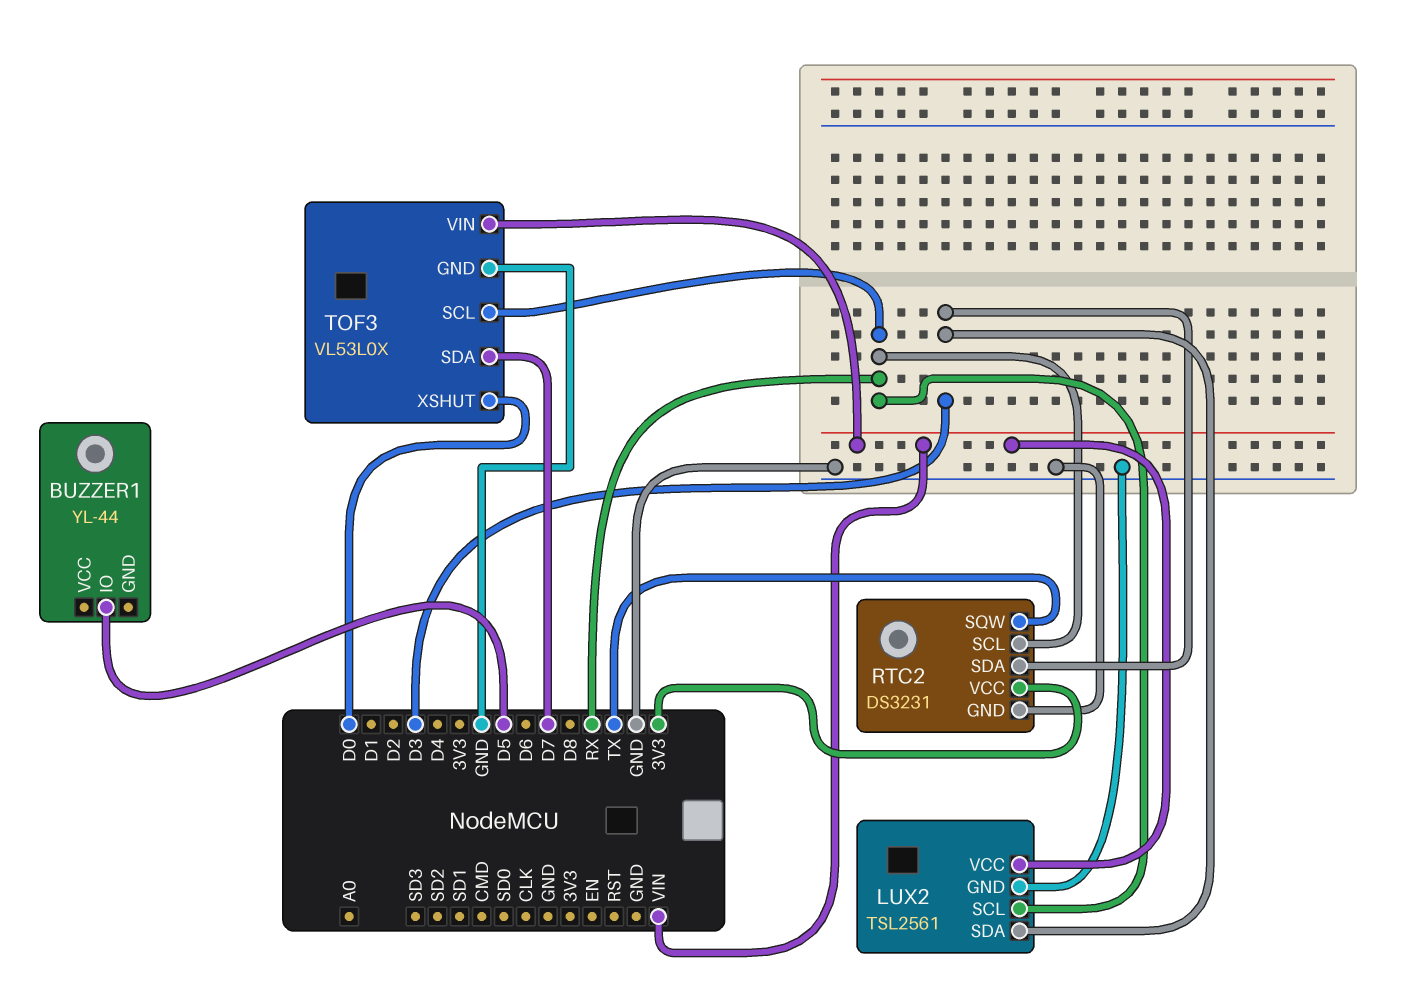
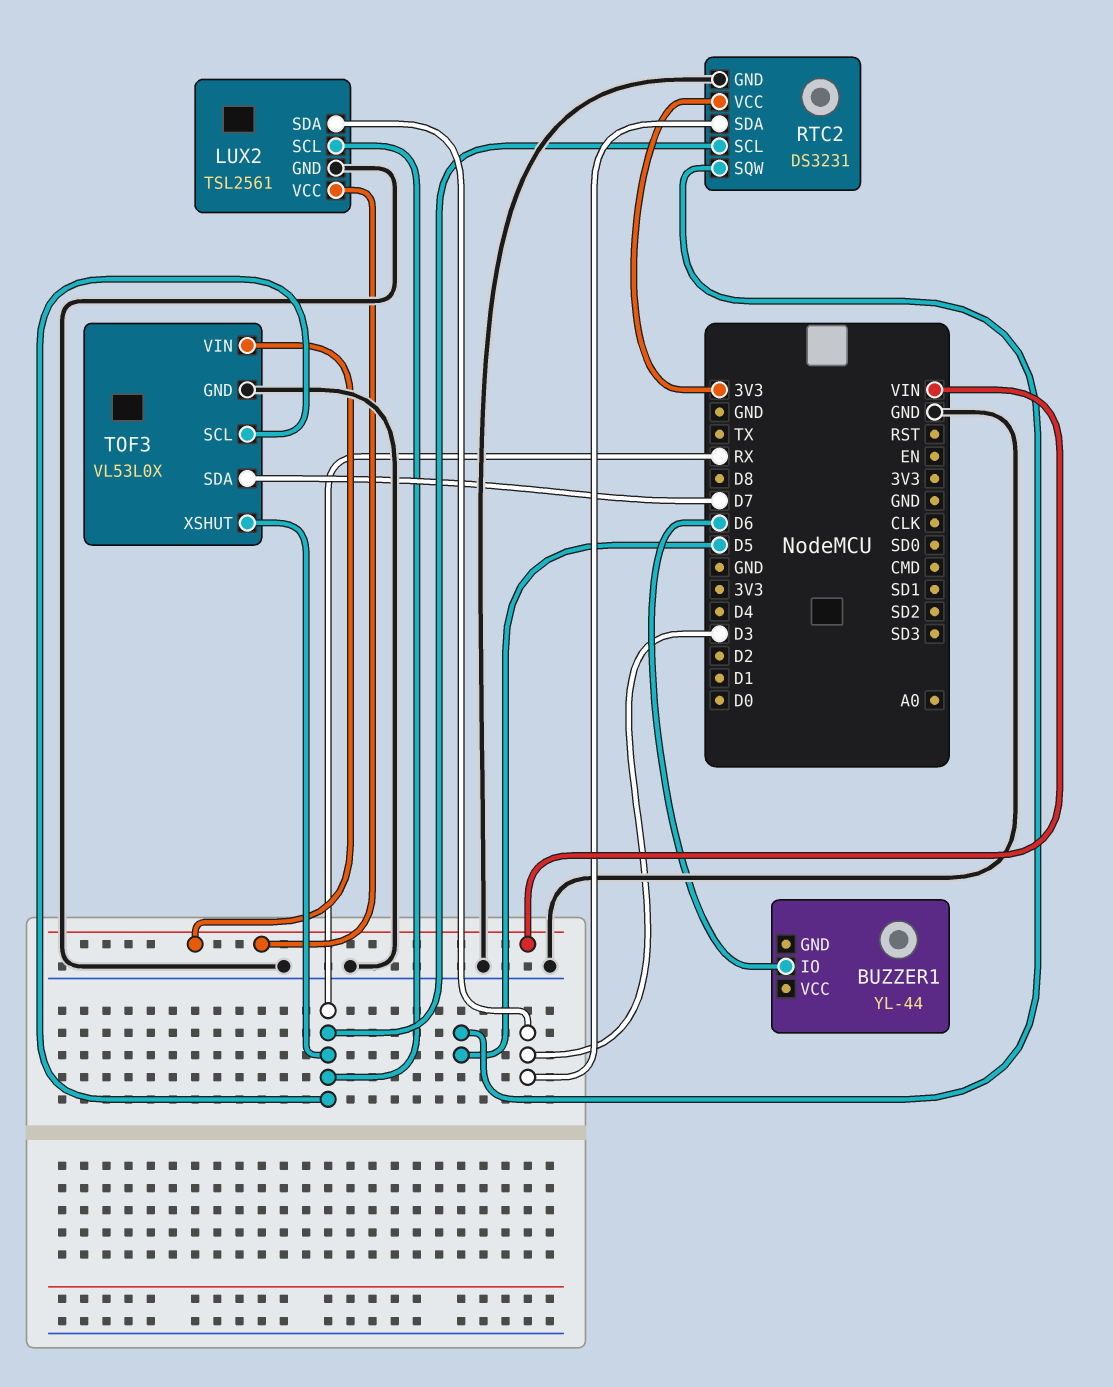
BUZZER1 pin IO: D5 -> D6
RTC2 pin SQW: TX -> D5
TOF3 pin XSHUT: D0 -> RX

